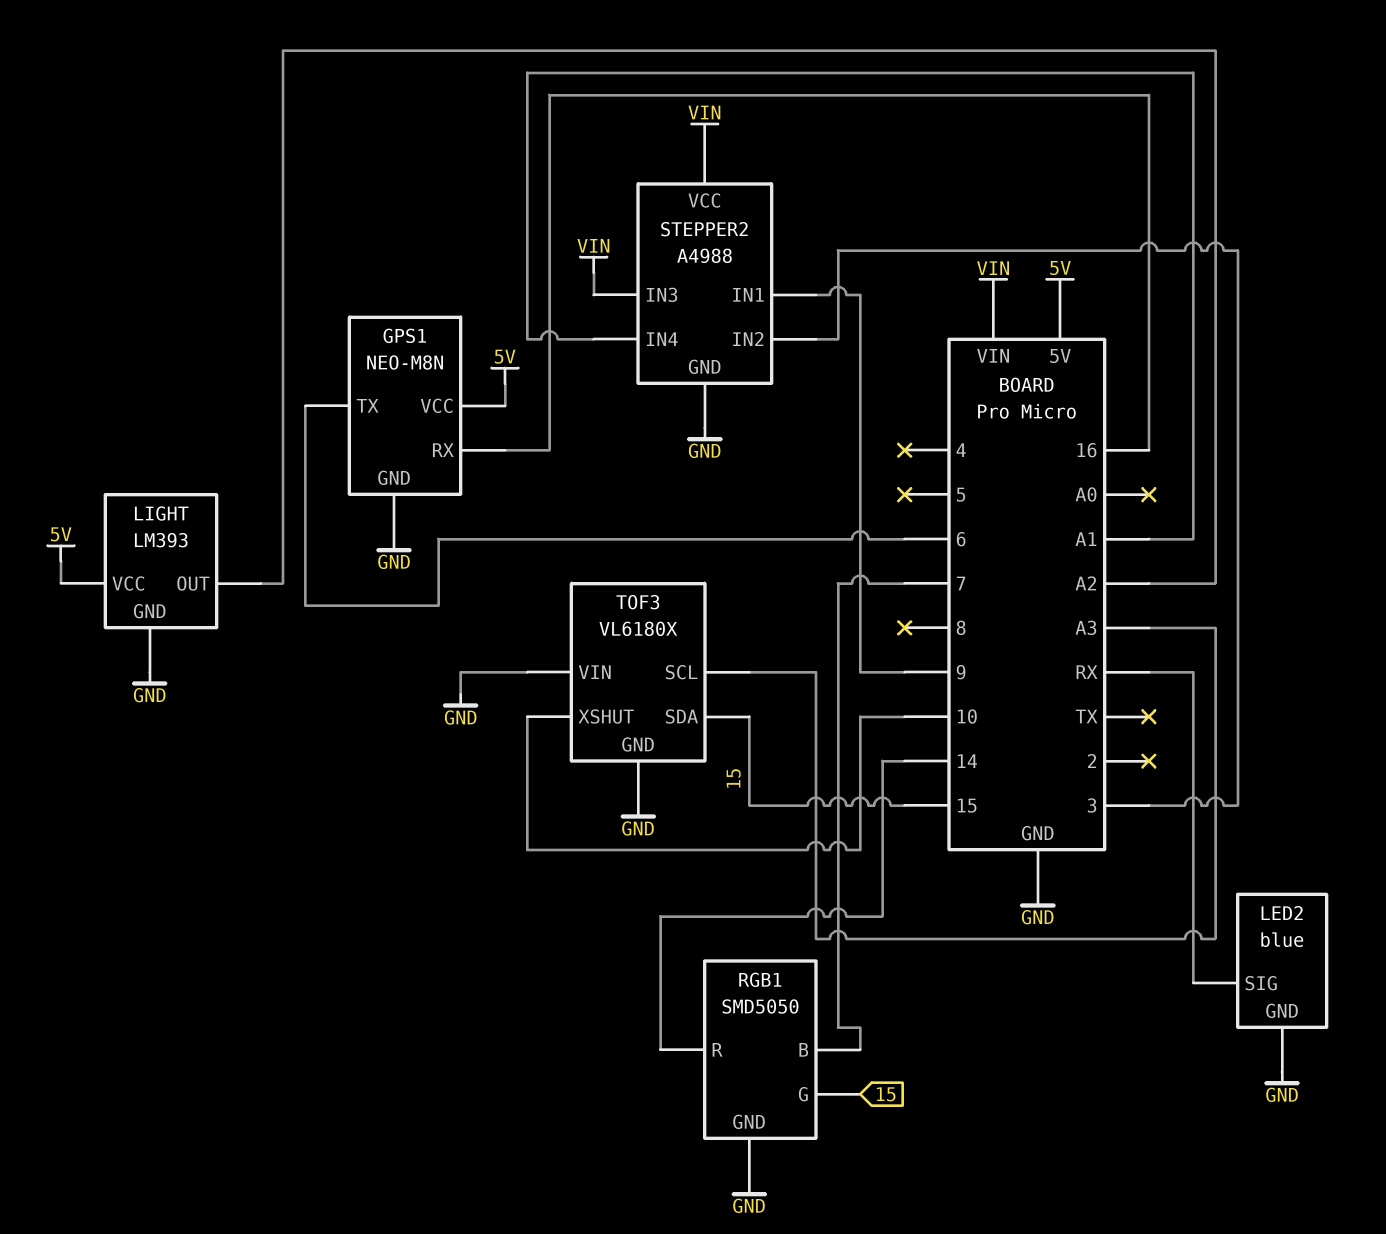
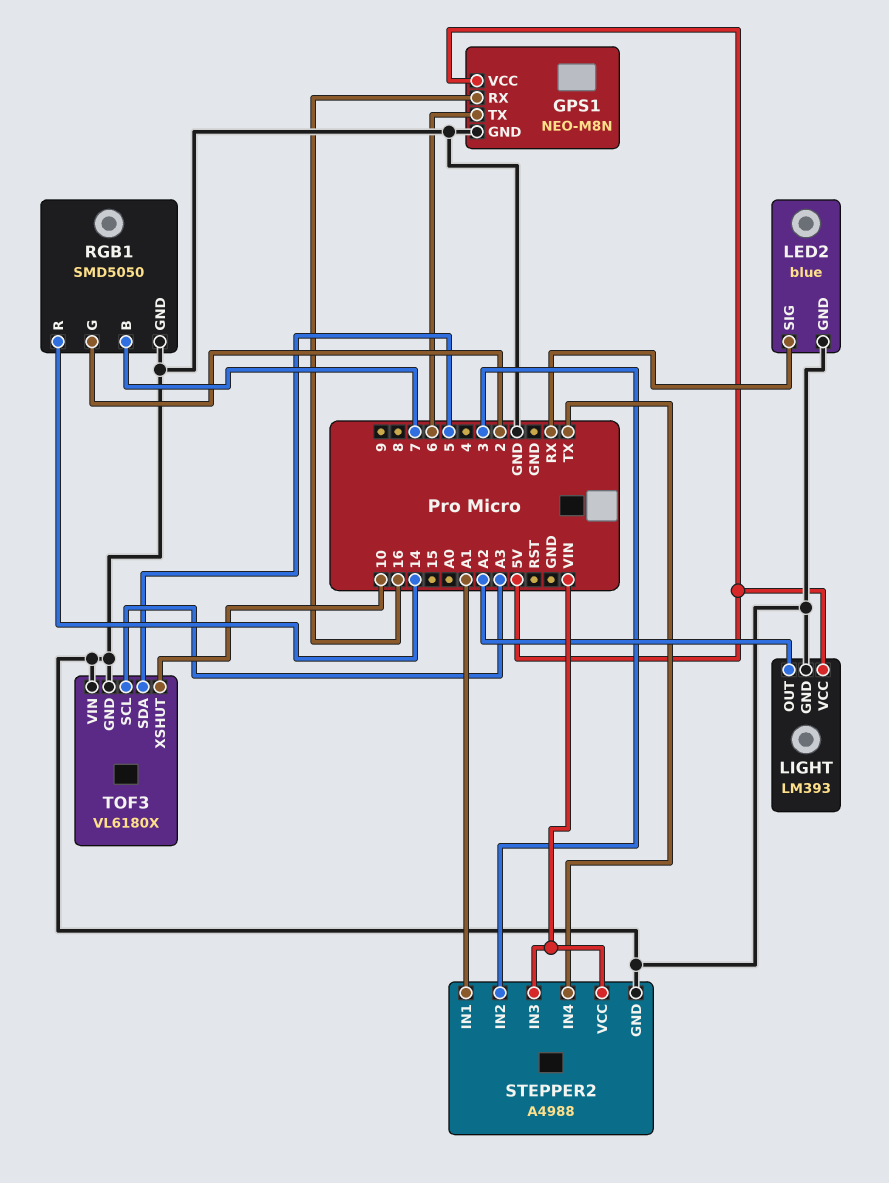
RGB1 pin G: 15 -> 2
STEPPER2 pin IN1: 9 -> A1
STEPPER2 pin IN4: A1 -> TX
TOF3 pin SDA: 15 -> 5

